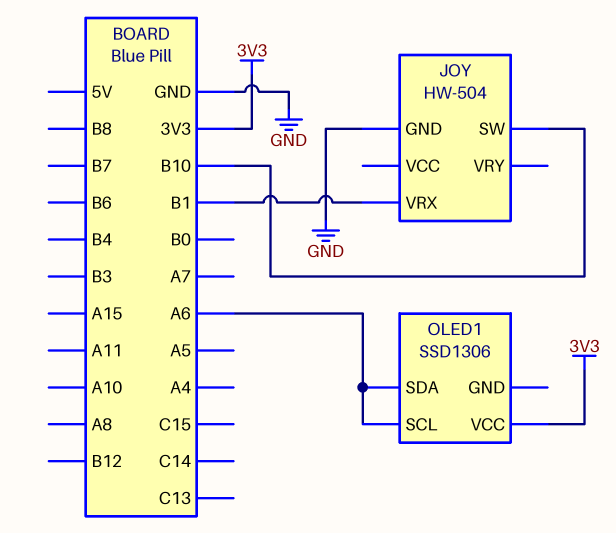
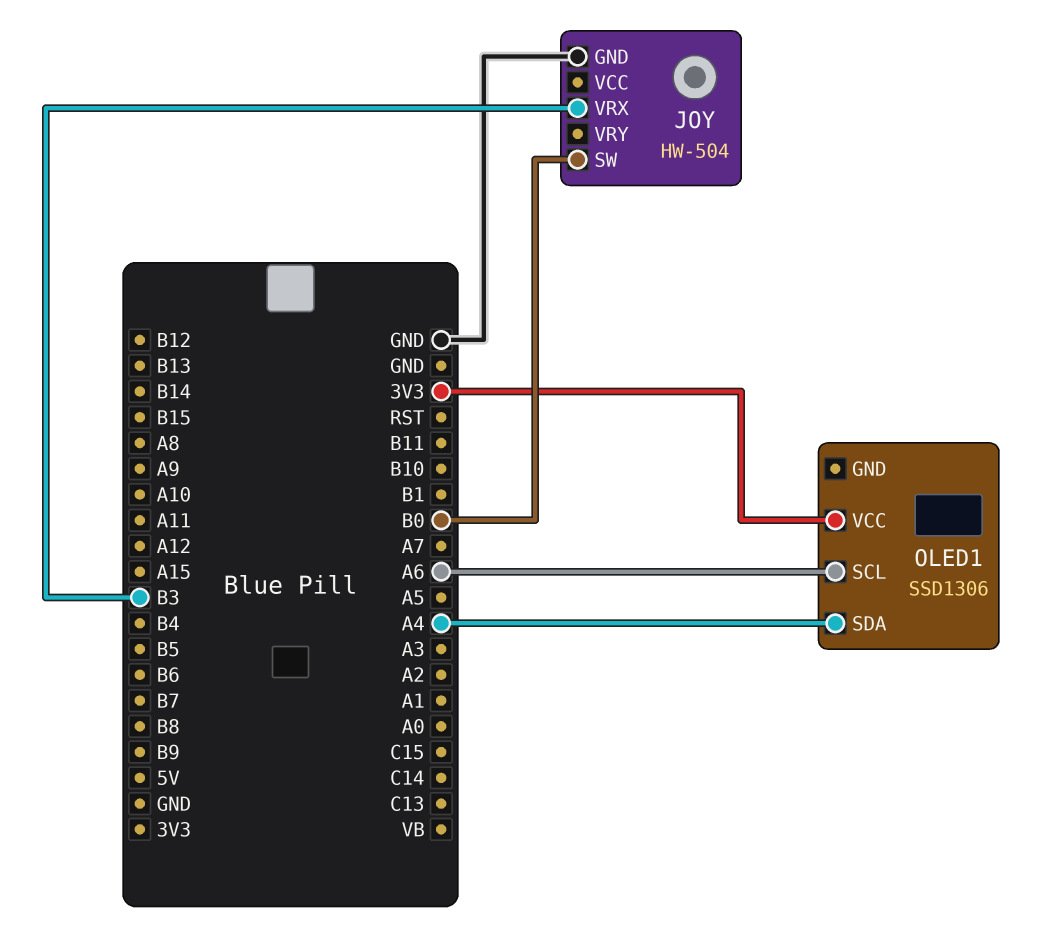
JOY pin SW: B10 -> B0
JOY pin VRX: B1 -> B3
OLED1 pin SDA: A6 -> A4

